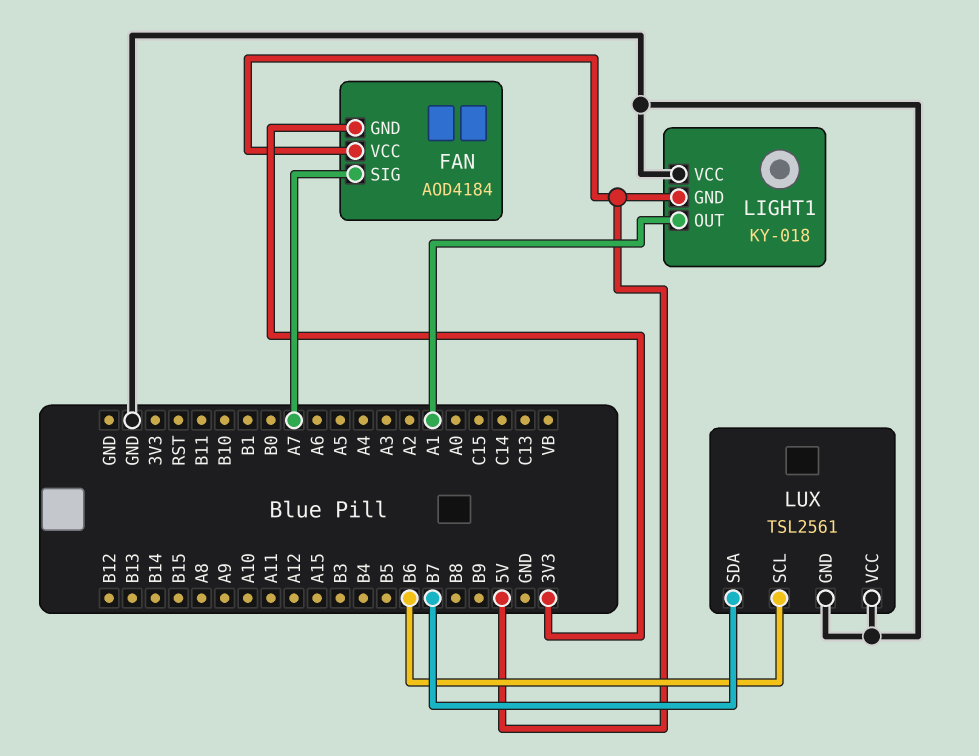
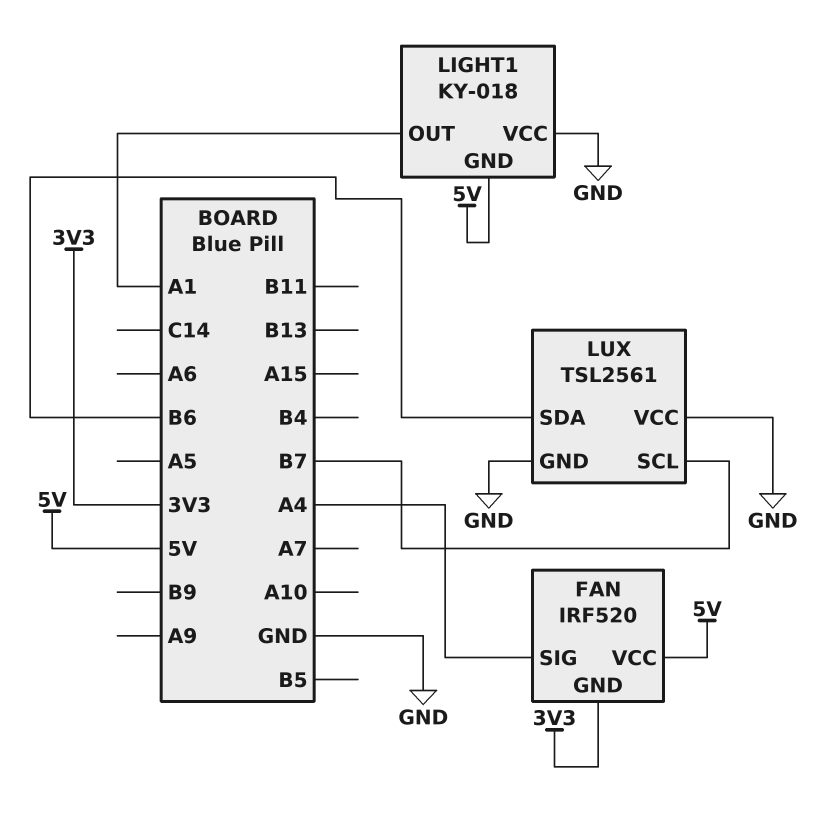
FAN: AOD4184 -> IRF520
FAN pin SIG: A7 -> A4
LUX pin SCL: B6 -> B7
LUX pin SDA: B7 -> B6

